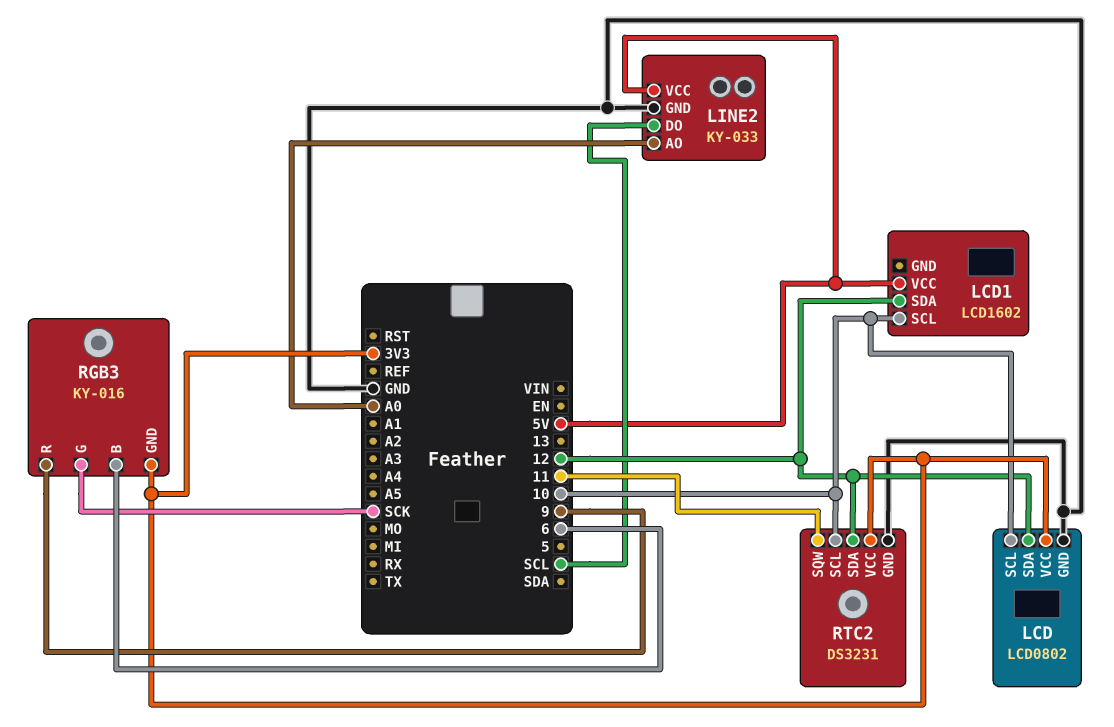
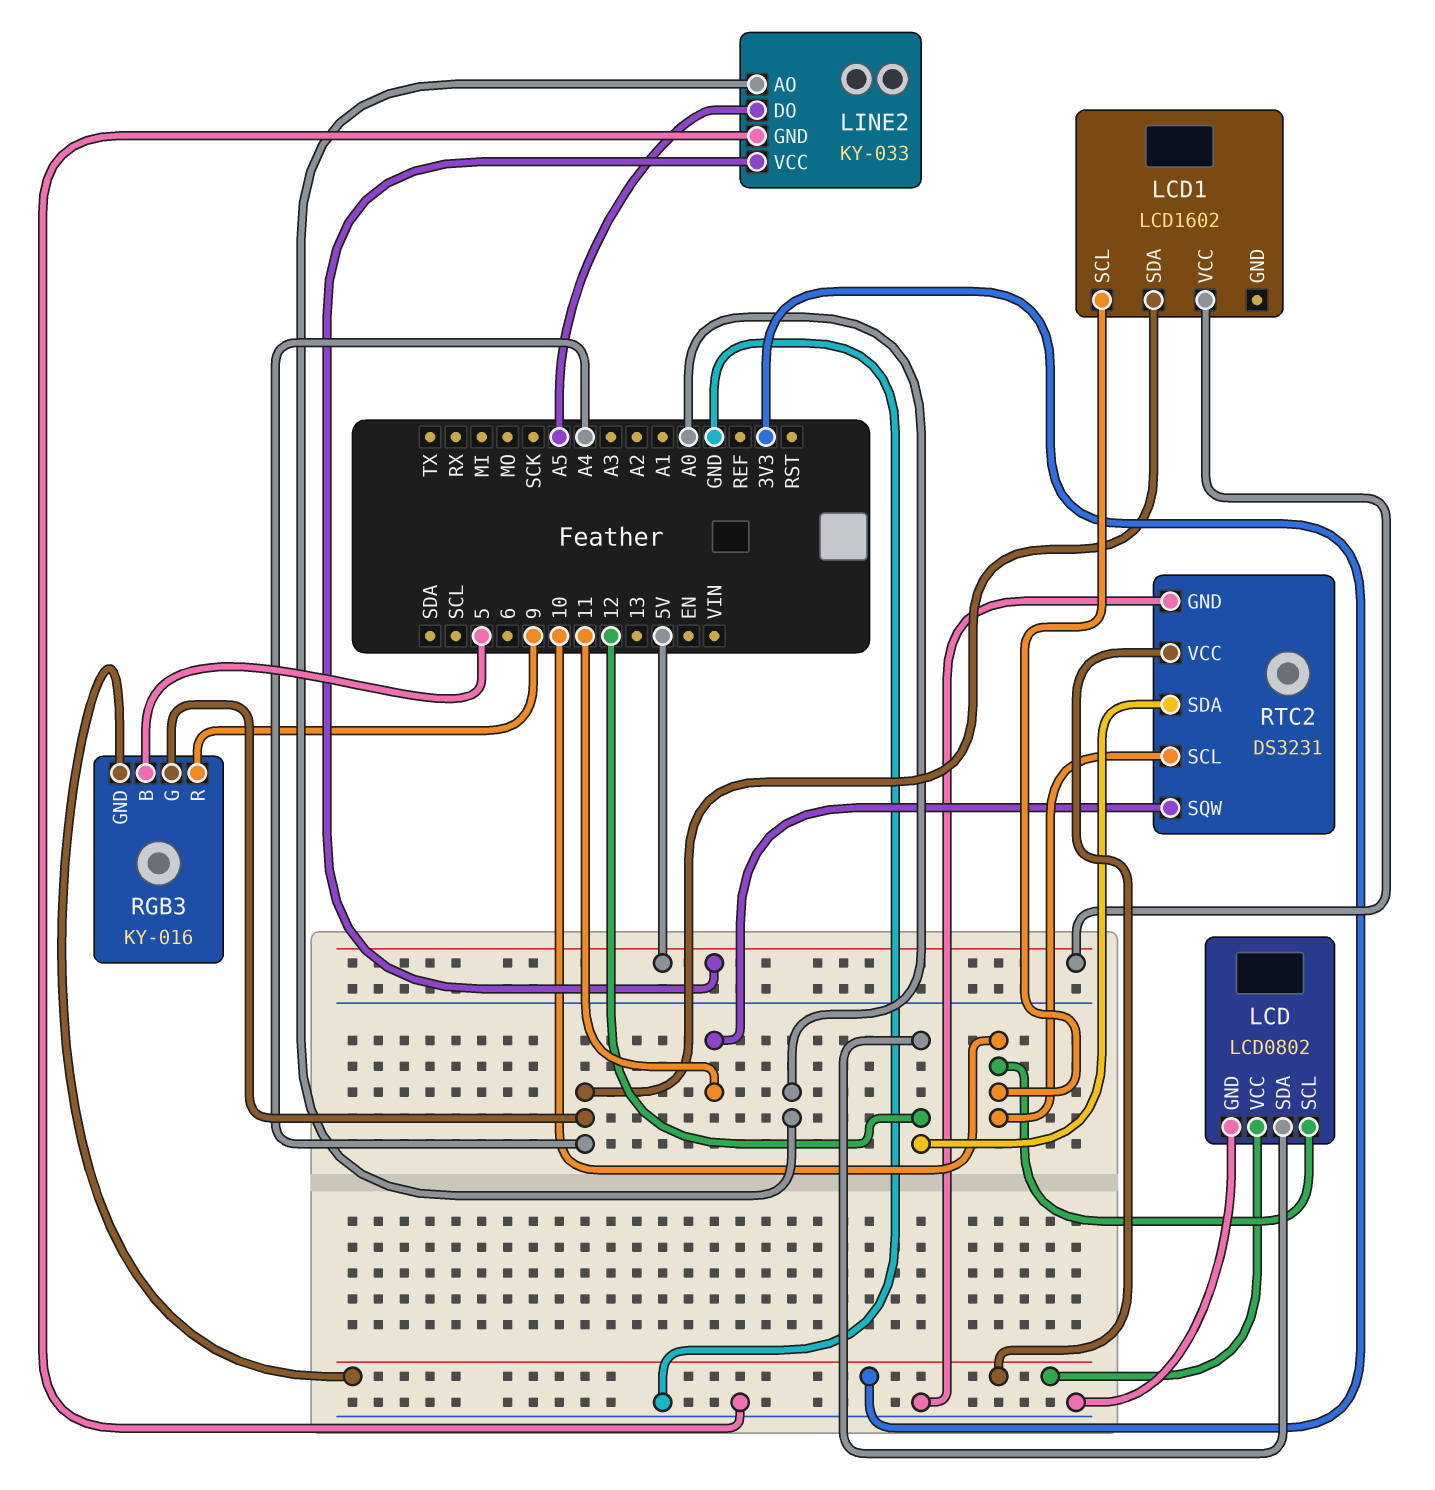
LCD1 pin SDA: 12 -> A4
LINE2 pin DO: SCL -> A5
RGB3 pin B: 6 -> 5
RGB3 pin G: SCK -> A4

